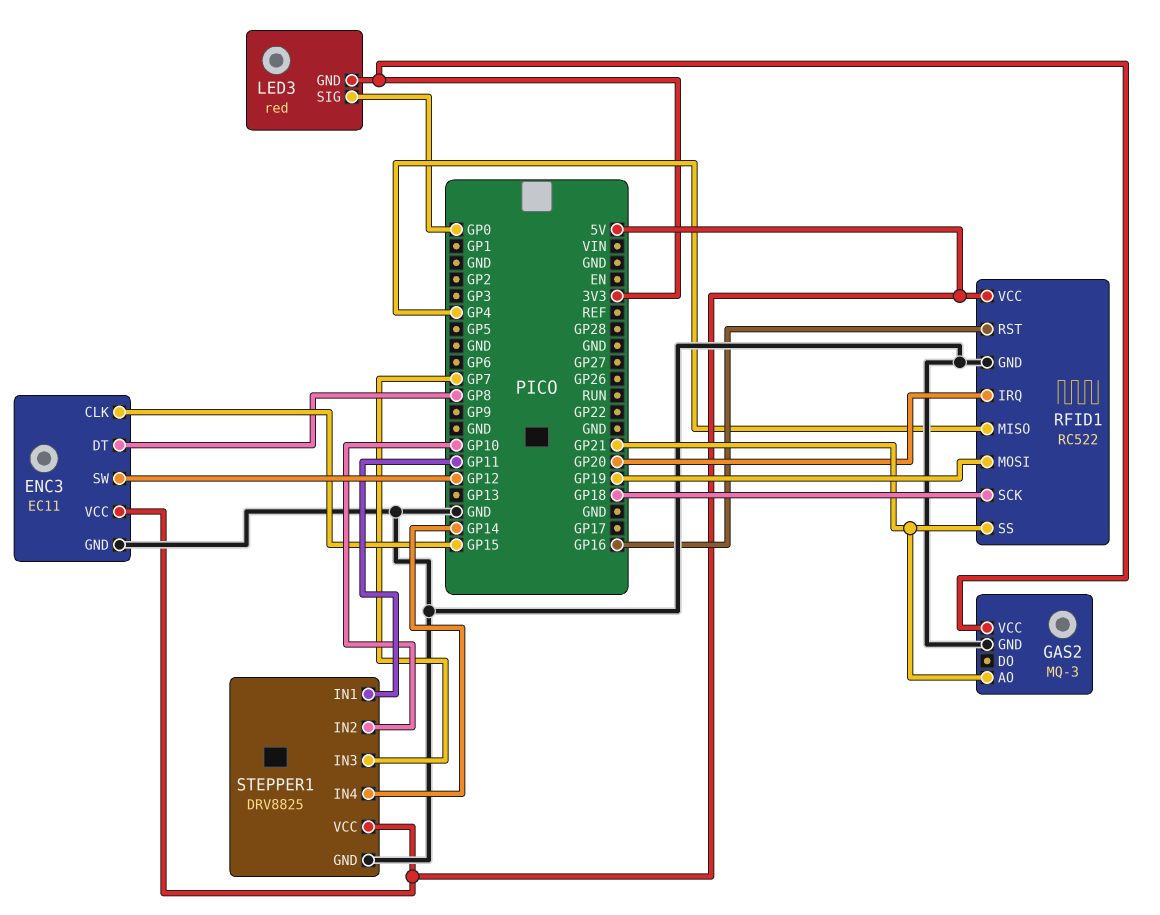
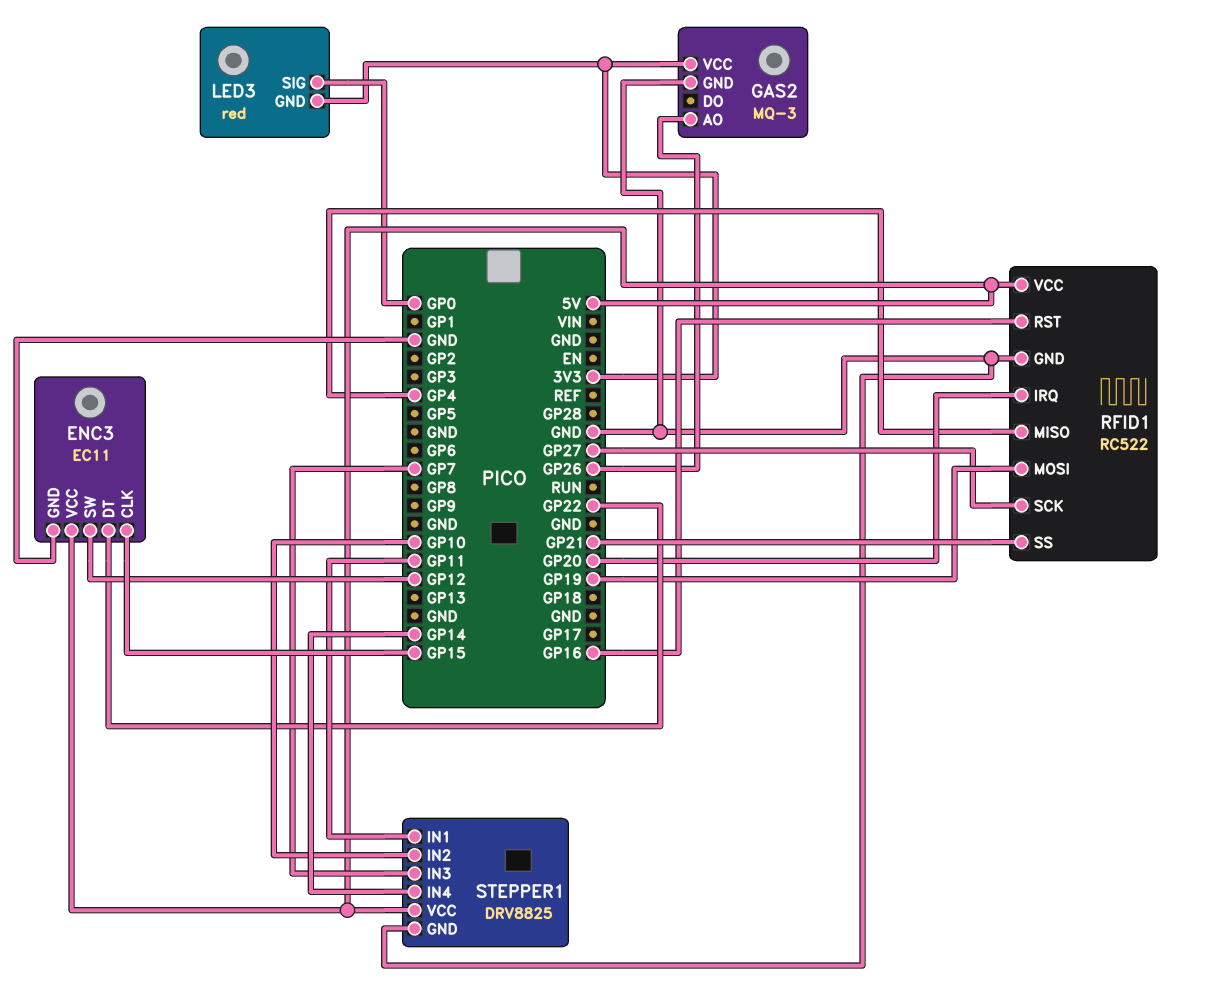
ENC3 pin DT: GP8 -> GP22
GAS2 pin AO: GP21 -> GP26
RFID1 pin SCK: GP18 -> GP27

